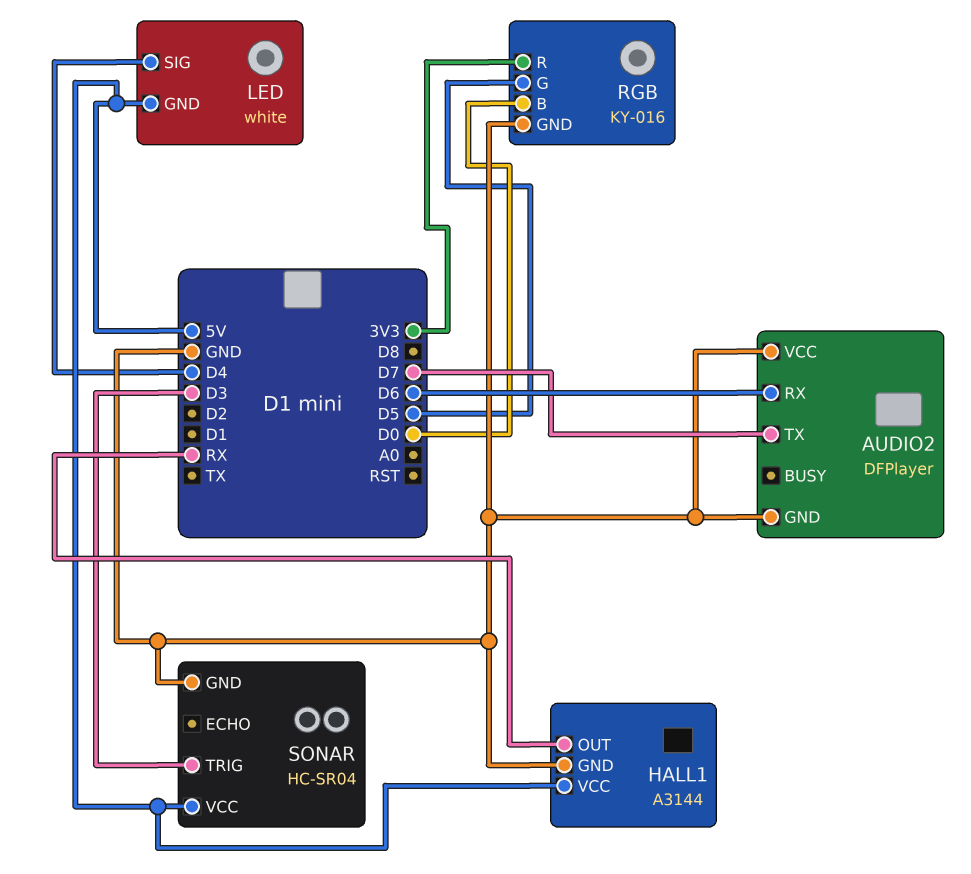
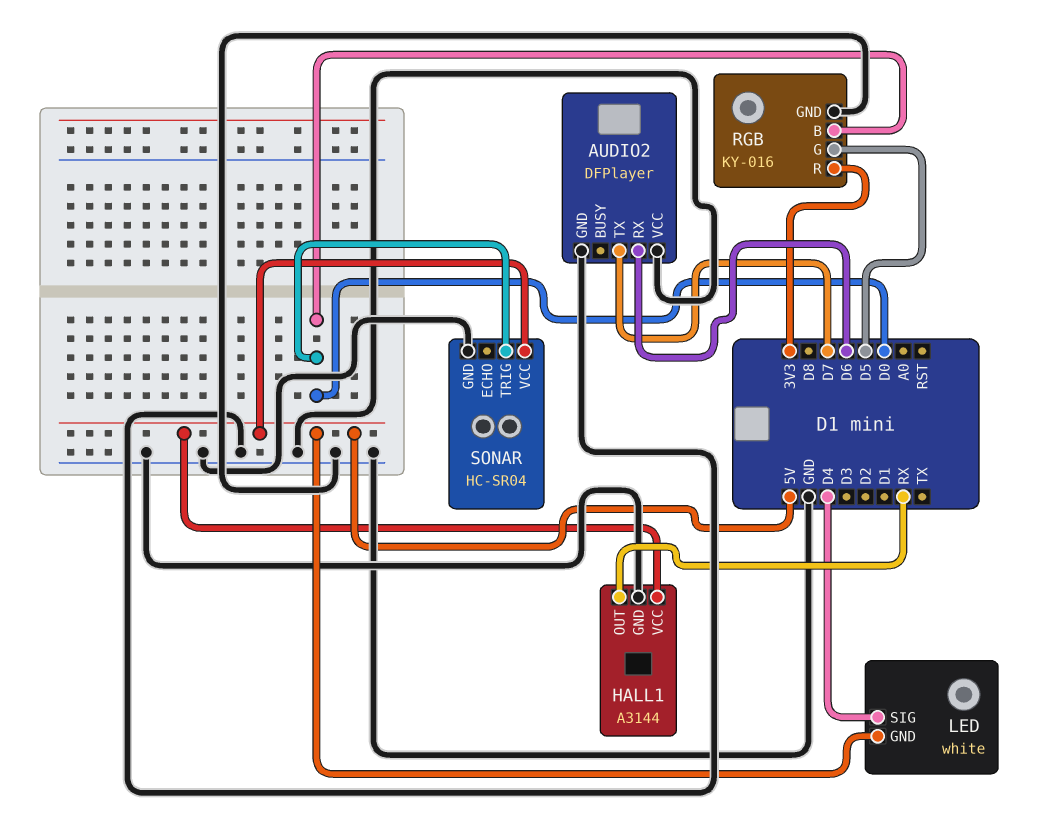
SONAR pin TRIG: D3 -> D0

